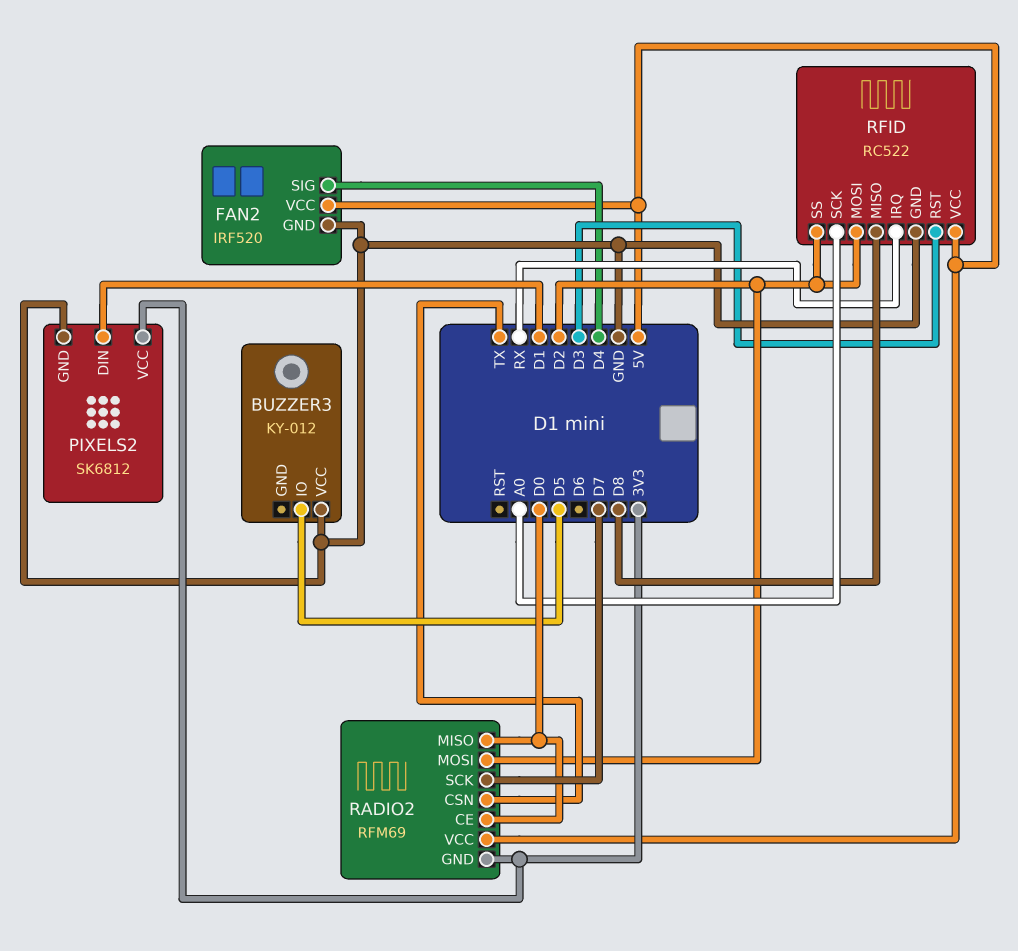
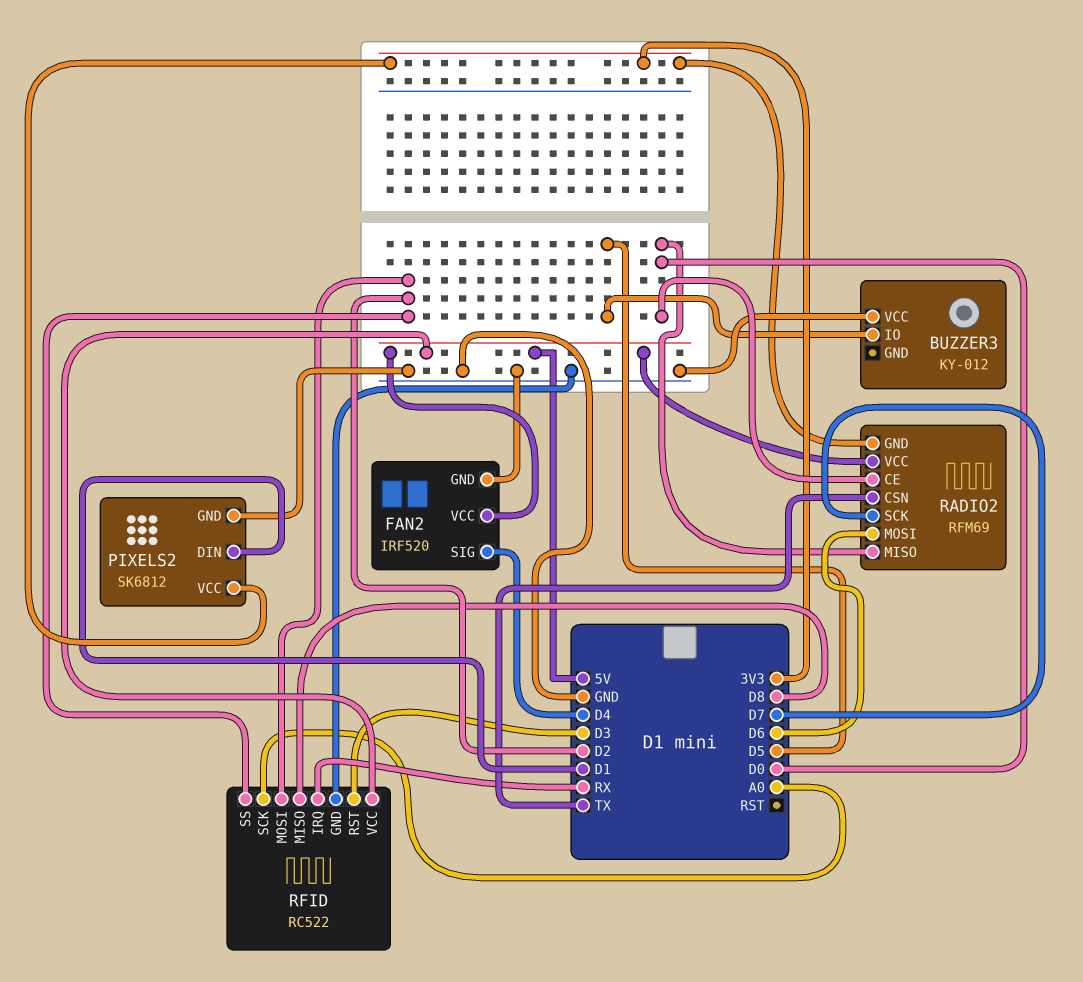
RADIO2 pin MOSI: D2 -> D6

